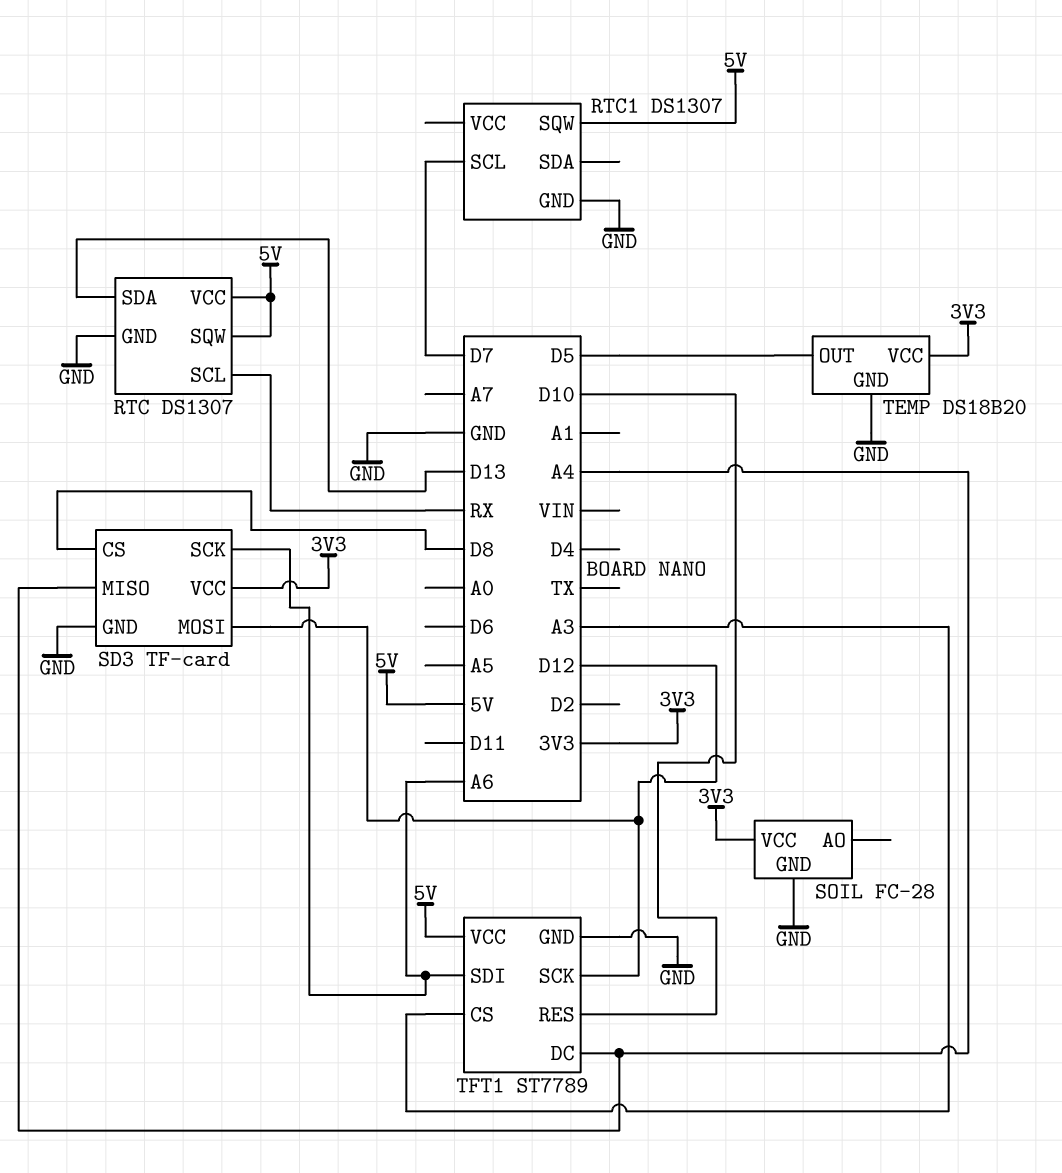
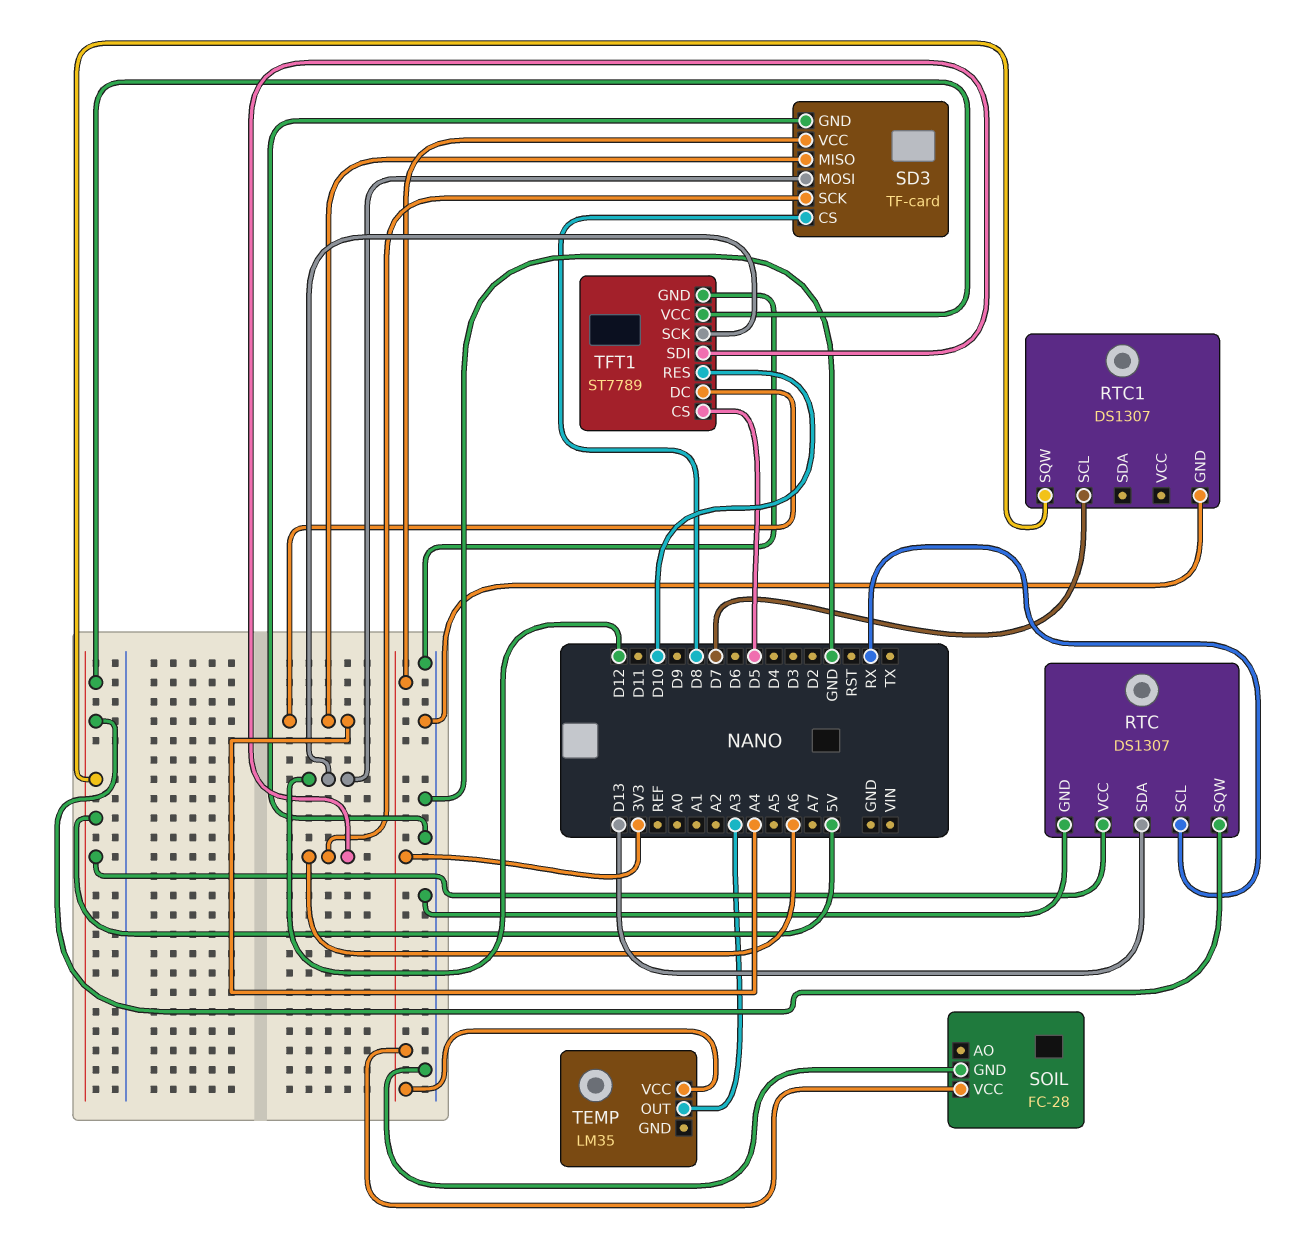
TEMP: DS18B20 -> LM35
TEMP pin GND: GND -> none
TEMP pin OUT: D5 -> A3
TFT1 pin CS: A3 -> D5

